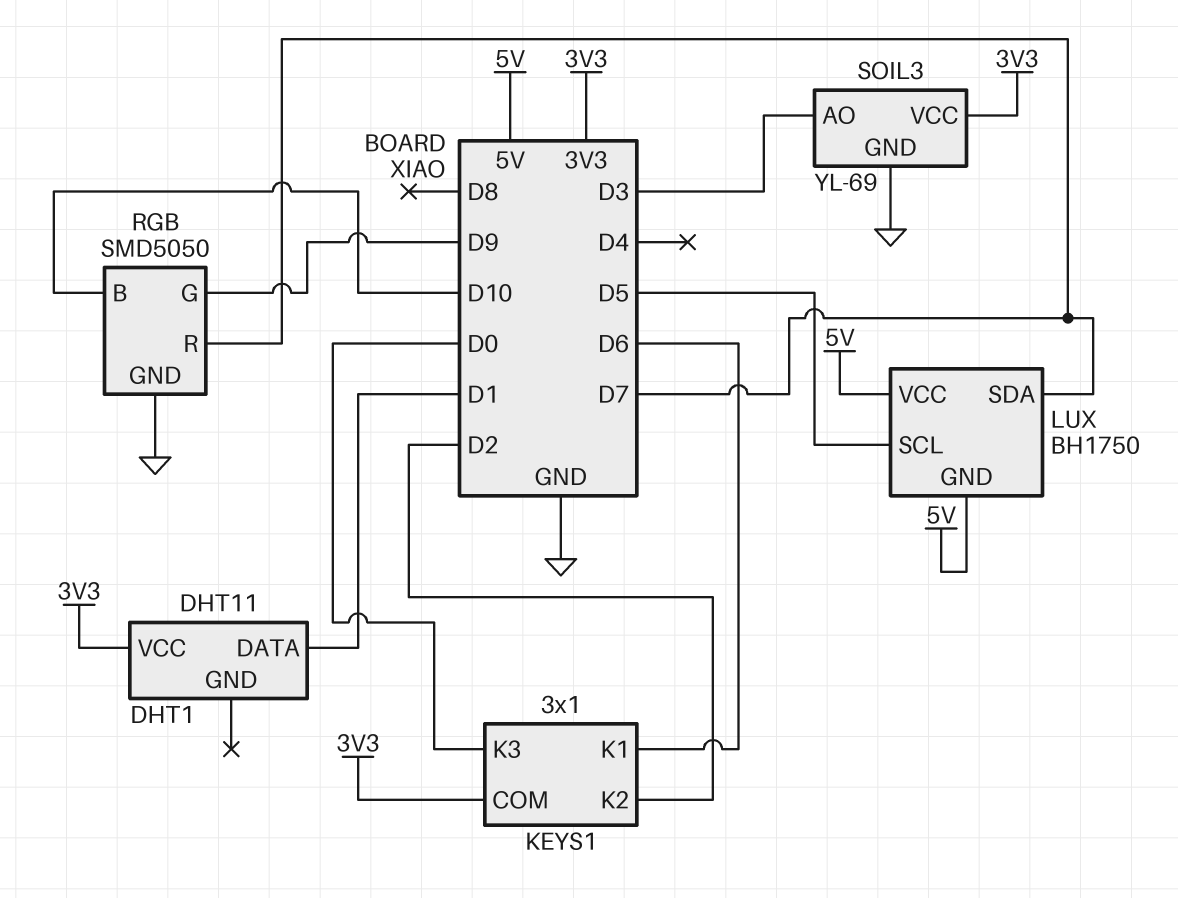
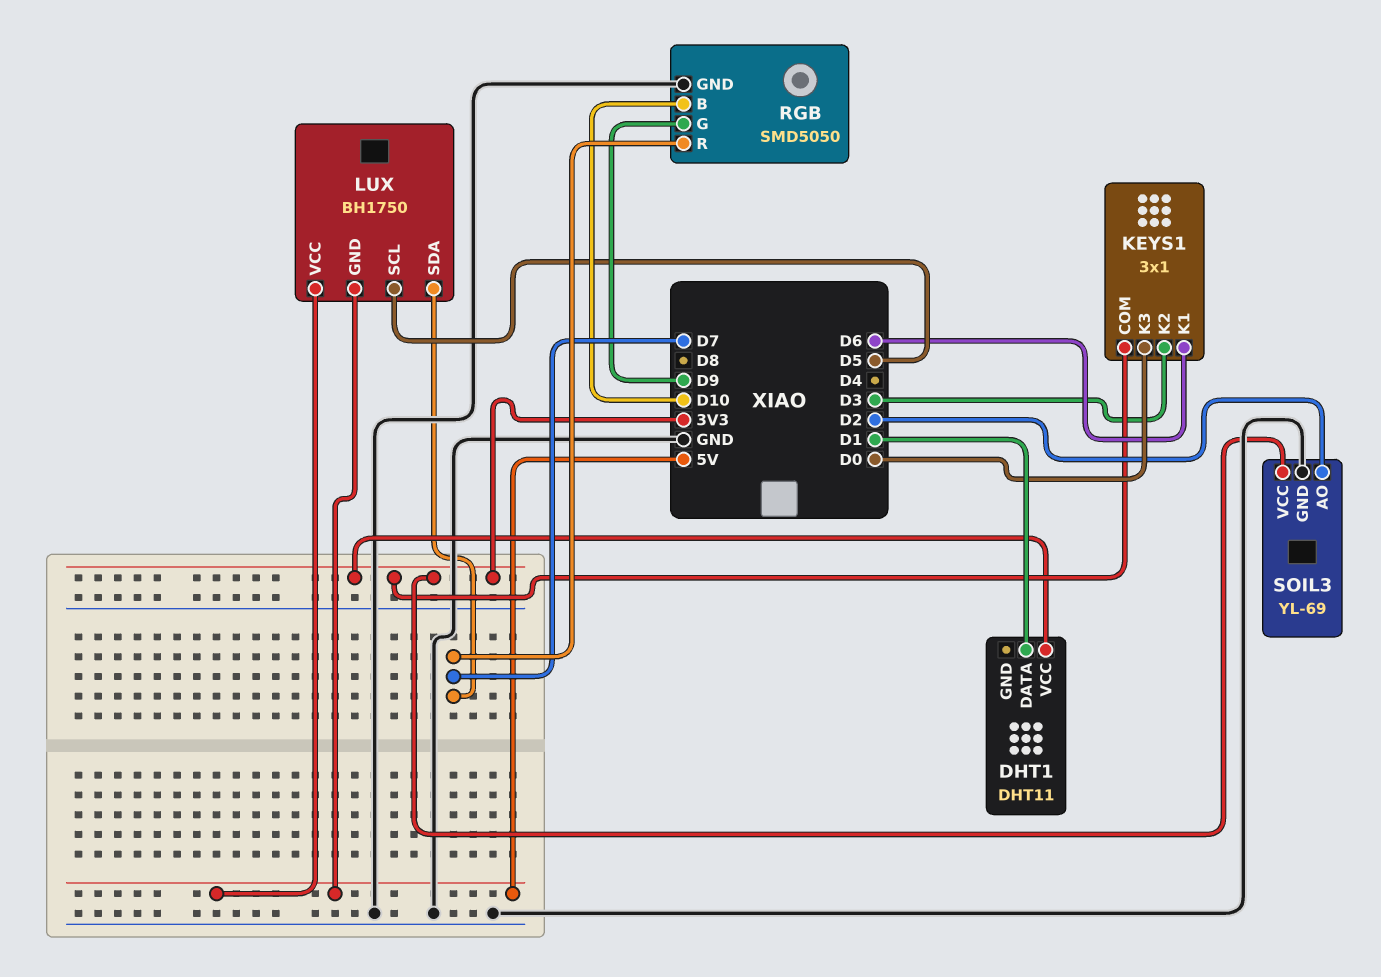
KEYS1 pin K2: D2 -> D3
SOIL3 pin AO: D3 -> D2

